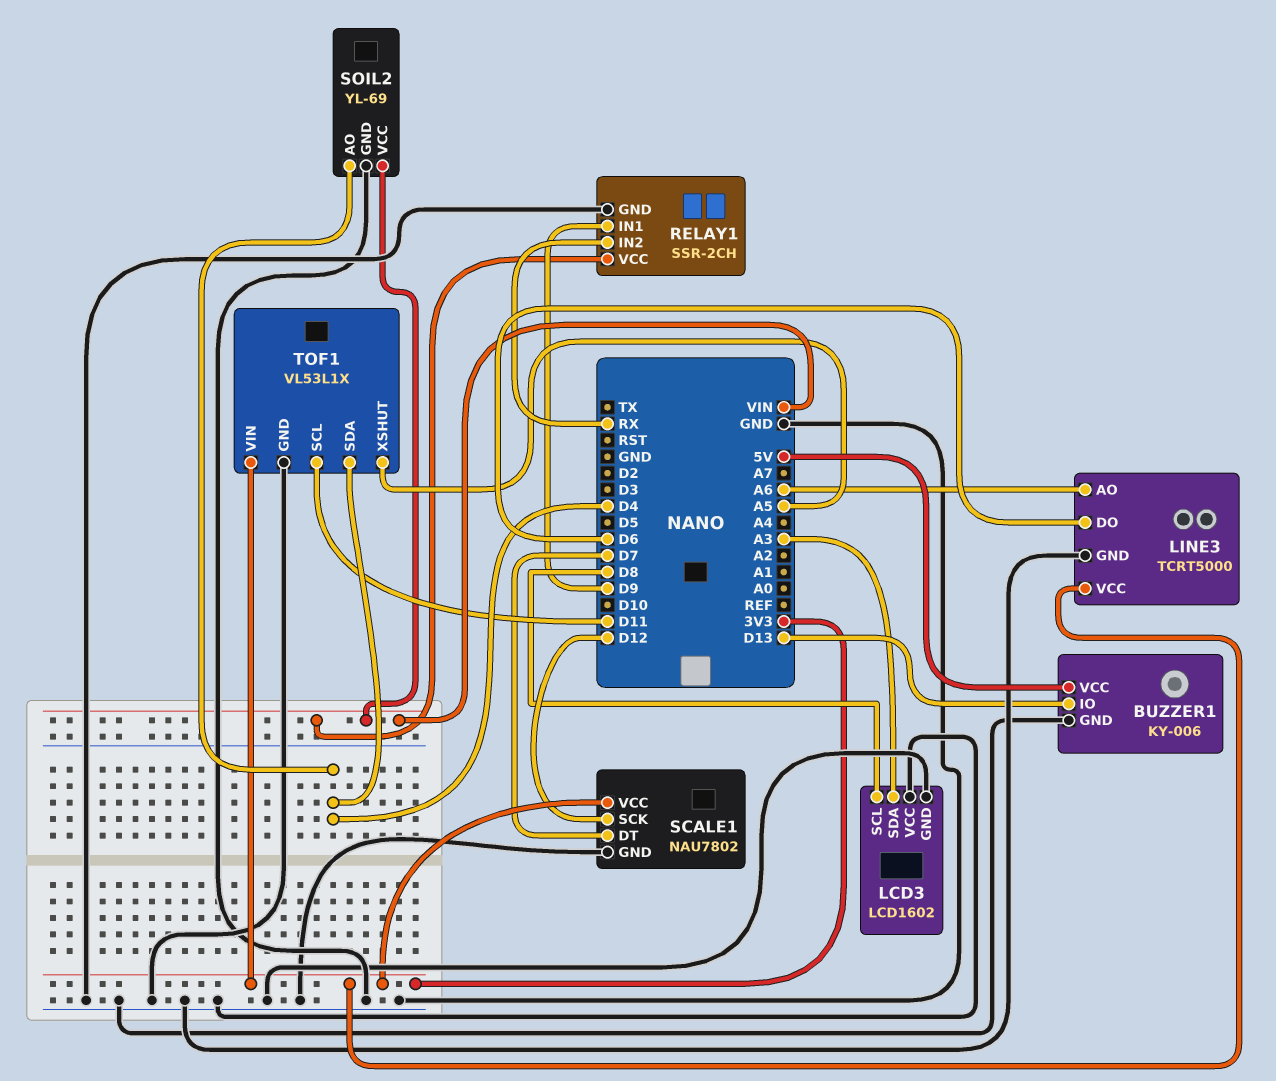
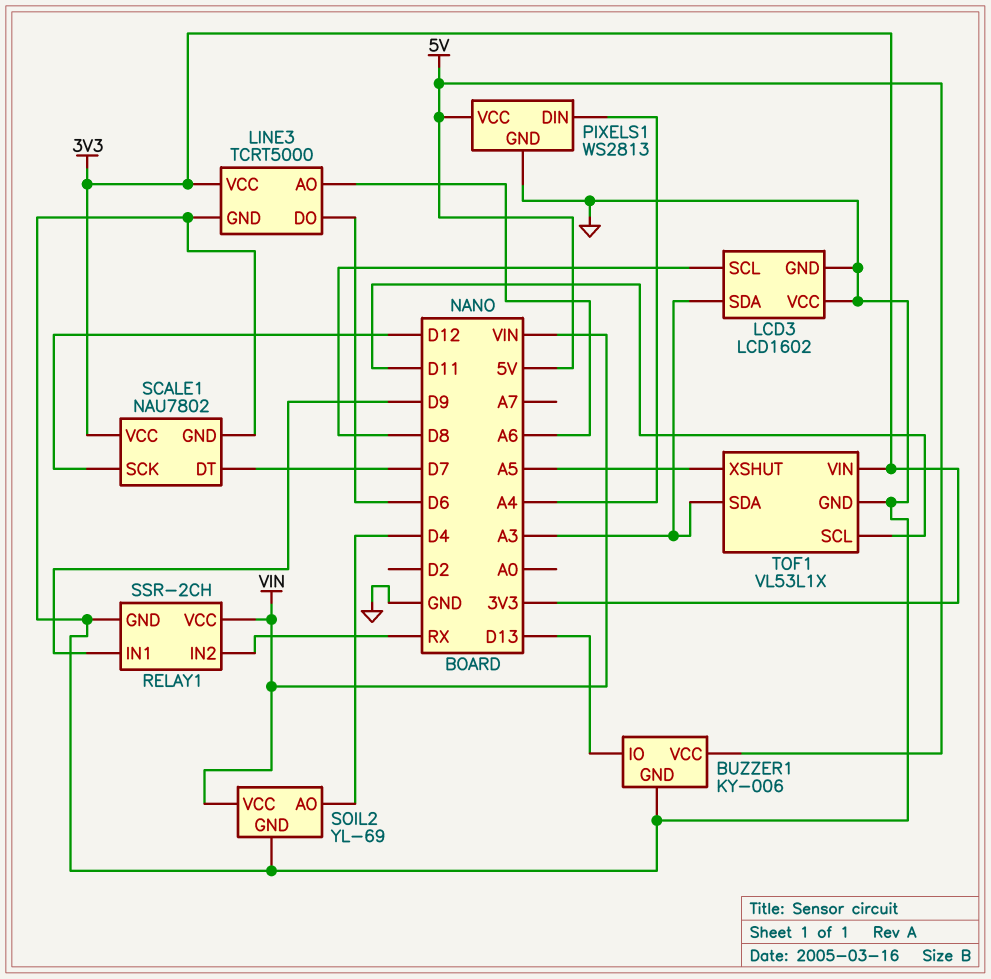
PIXELS1: none -> WS2813
PIXELS1 pin DIN: none -> A4
PIXELS1 pin GND: none -> GND
PIXELS1 pin VCC: none -> 5V
TOF1 pin SDA: D4 -> A3

